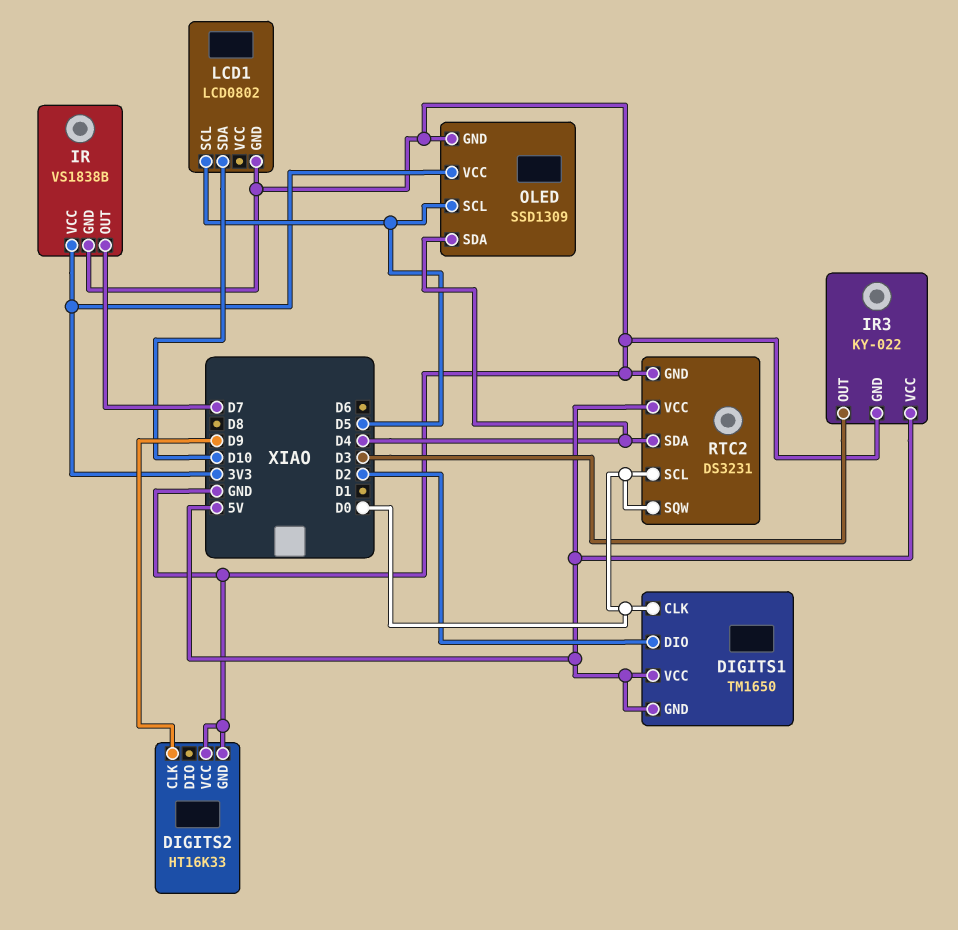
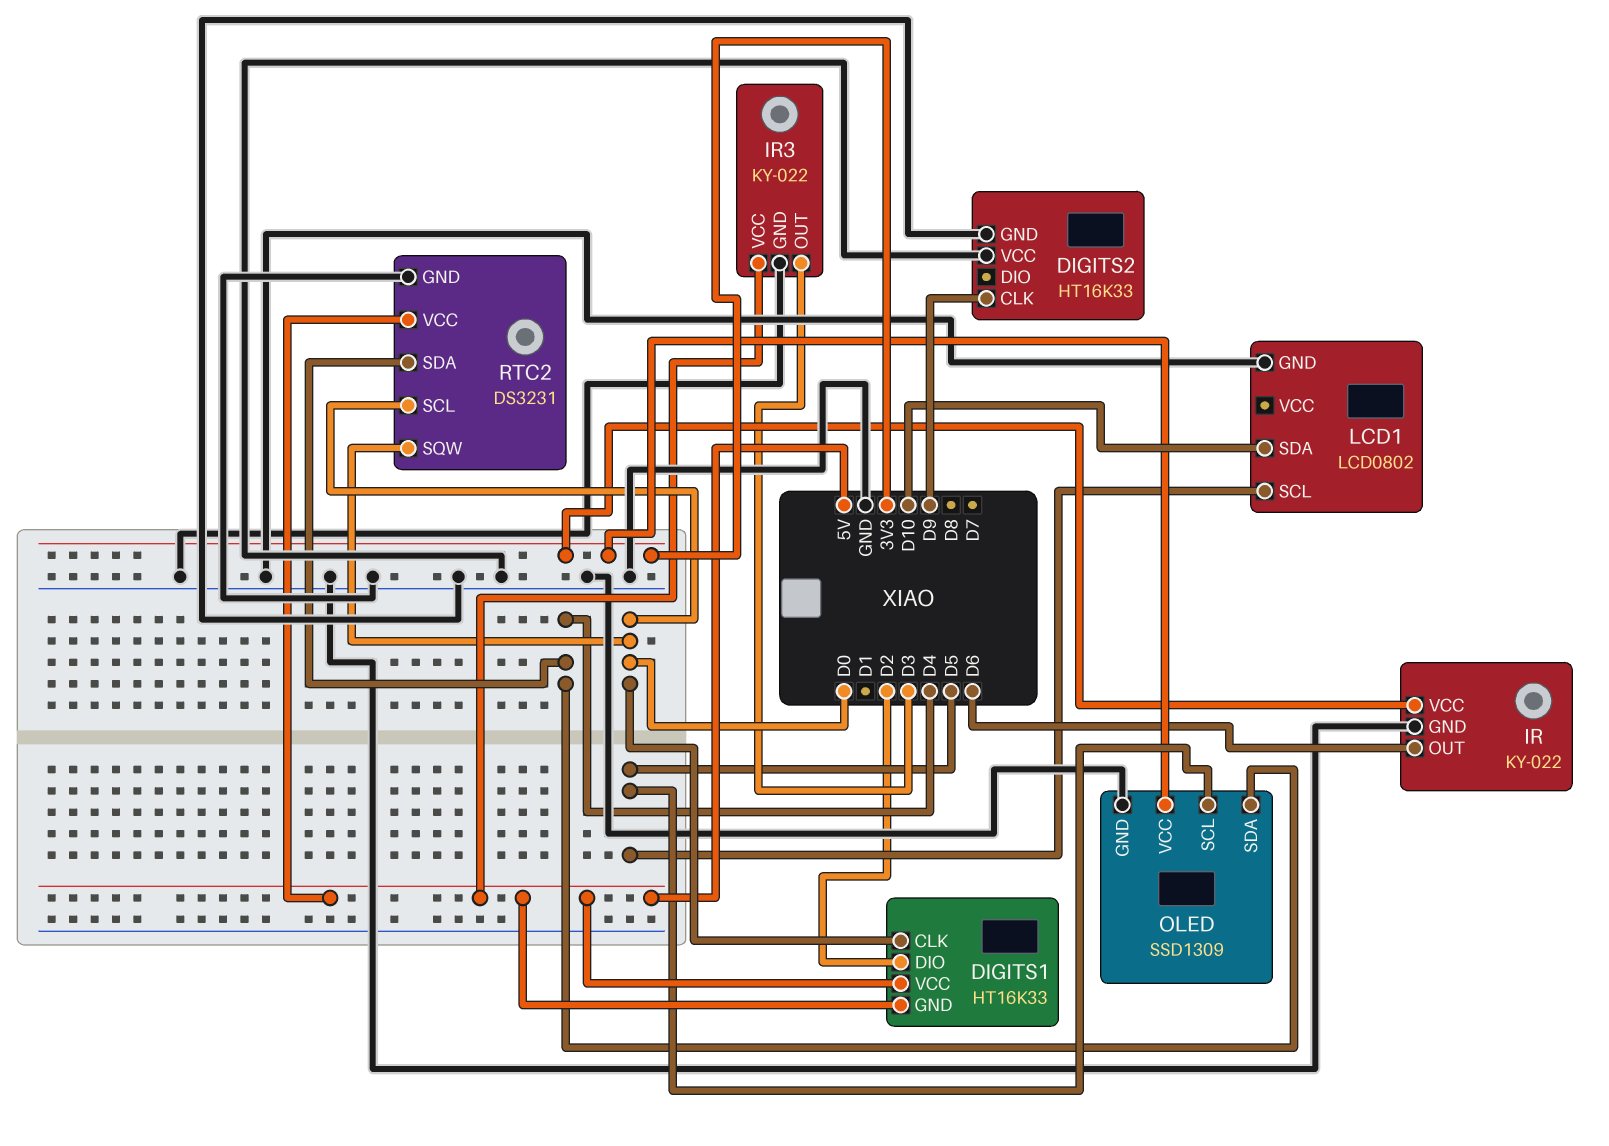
DIGITS1: TM1650 -> HT16K33
IR: VS1838B -> KY-022
IR pin OUT: D7 -> D6

